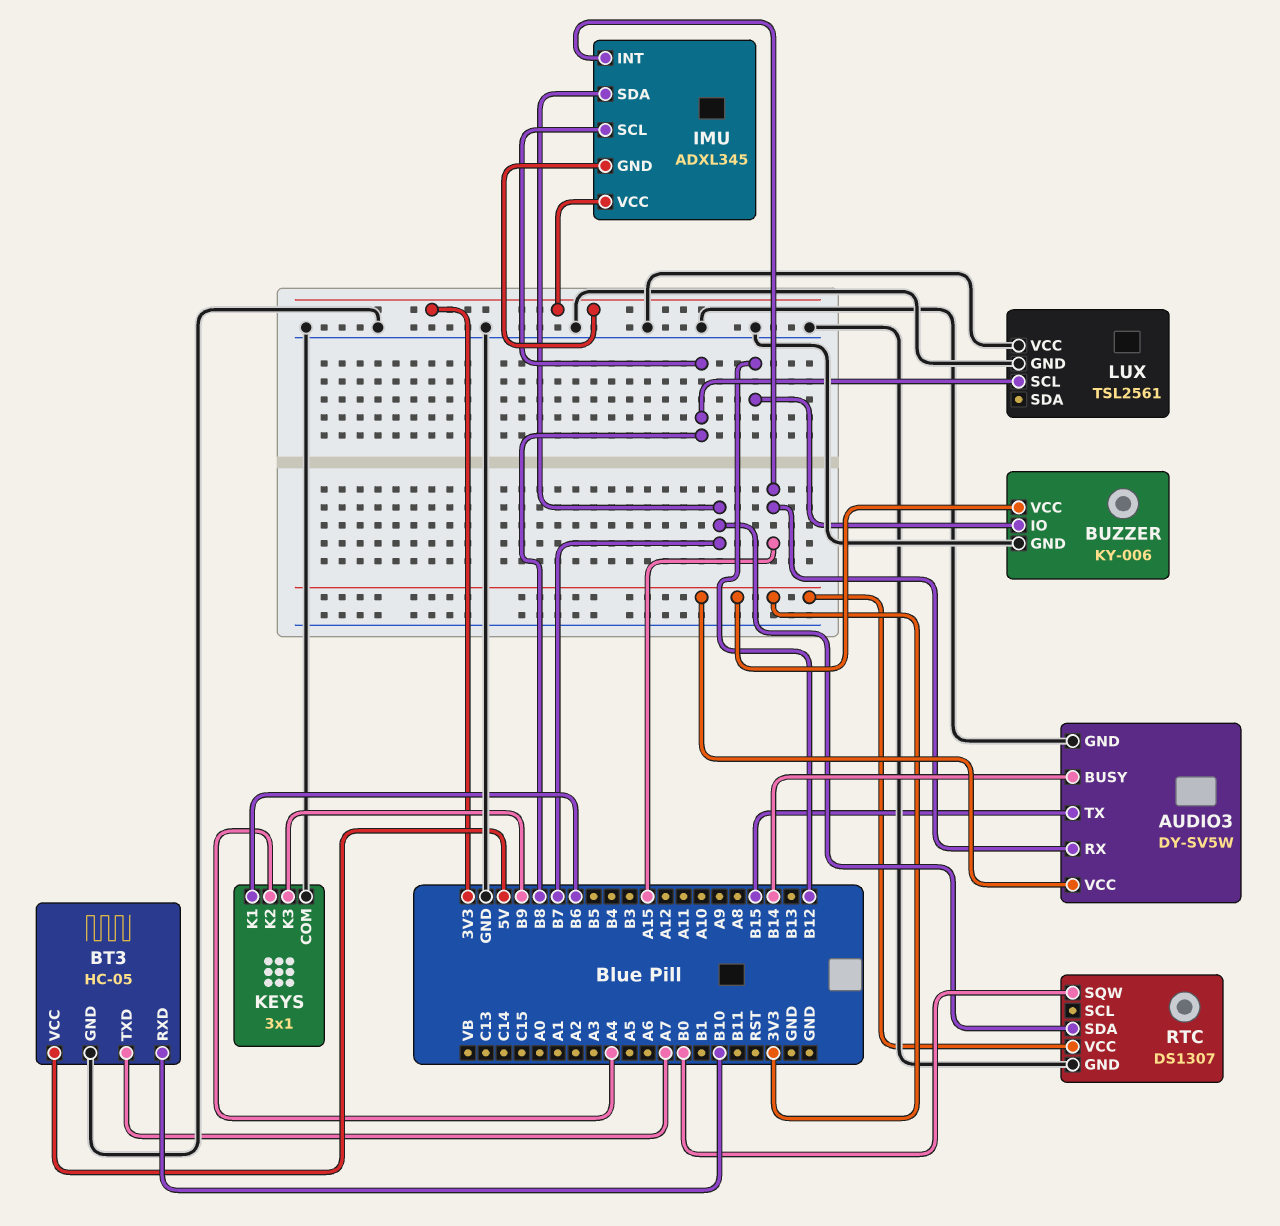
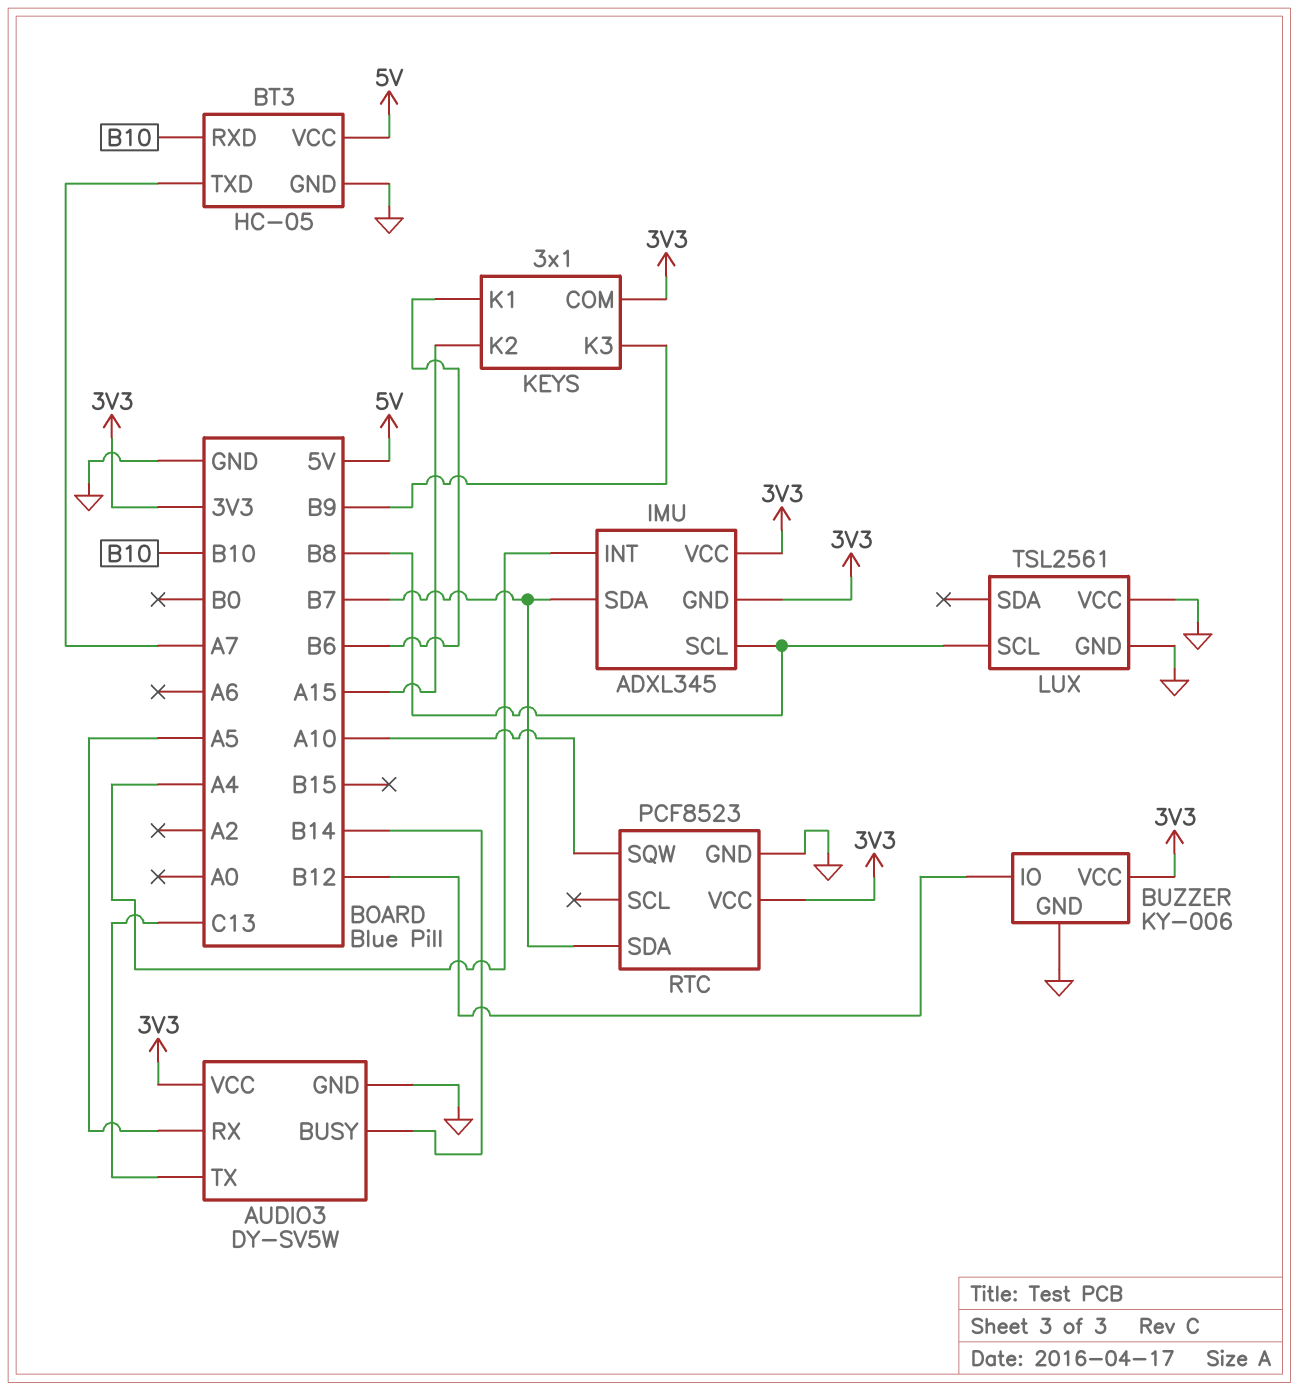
AUDIO3 pin RX: A15 -> A5
AUDIO3 pin TX: B15 -> C13
IMU pin INT: A15 -> A4
KEYS pin COM: GND -> 3V3
KEYS pin K2: A4 -> A15
RTC: DS1307 -> PCF8523
RTC pin SQW: B0 -> A10

